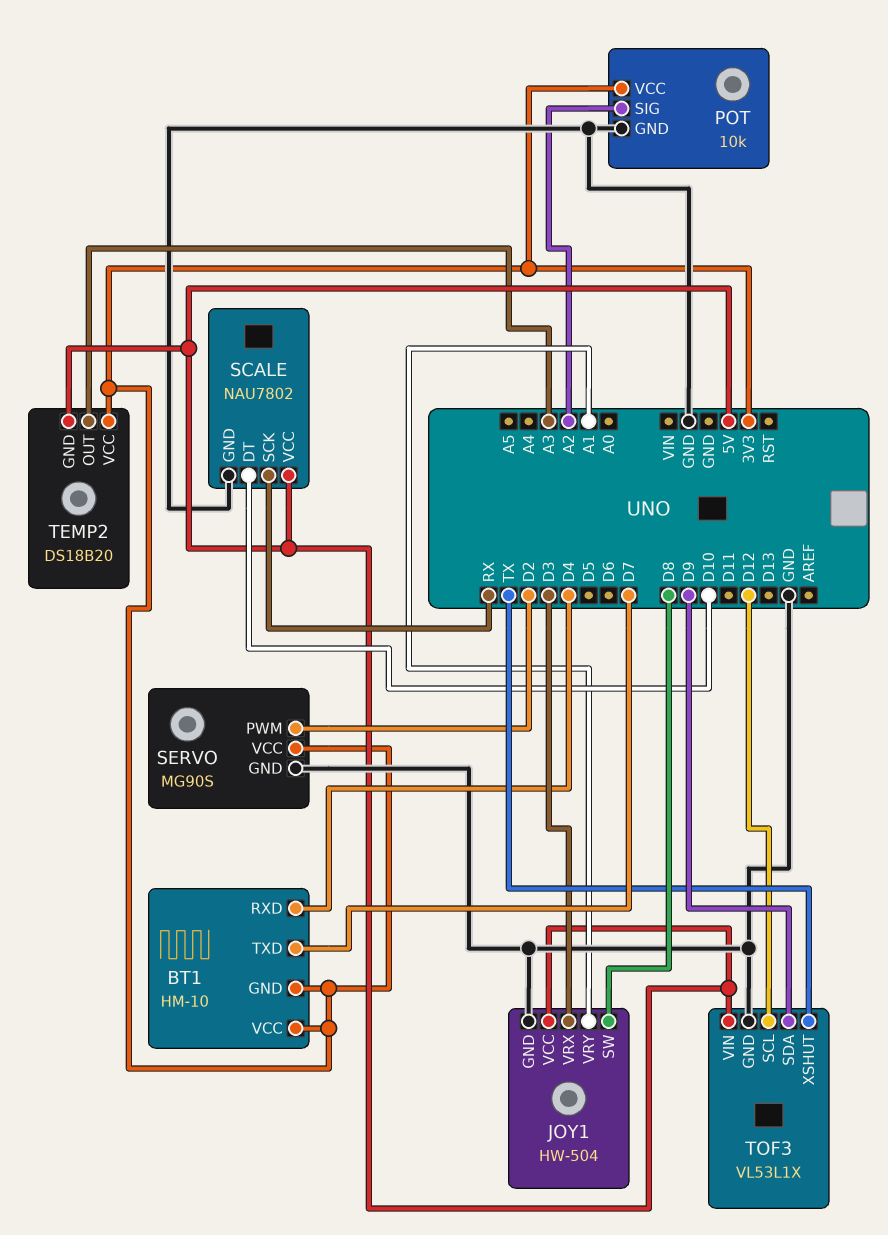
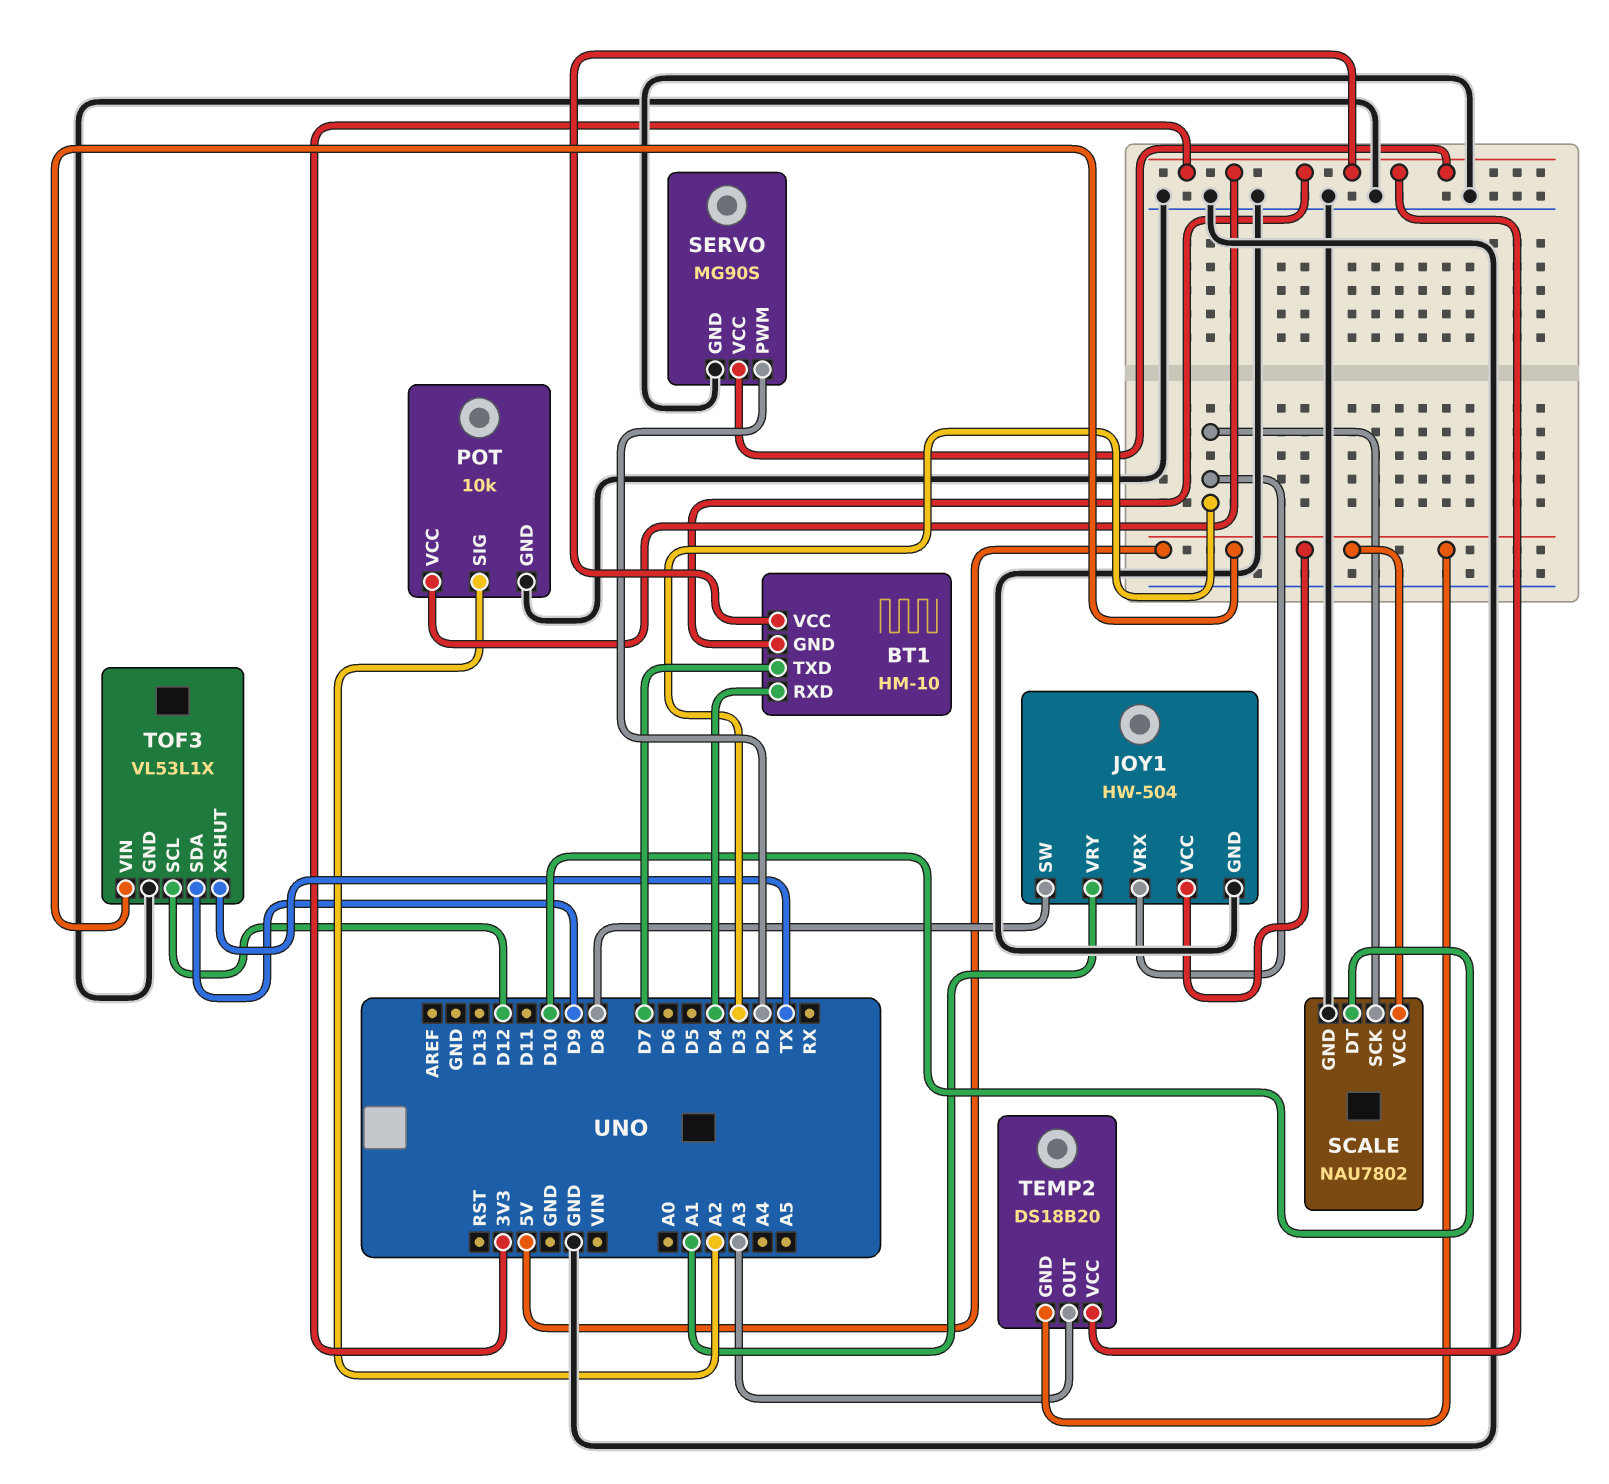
SCALE pin SCK: RX -> D3

